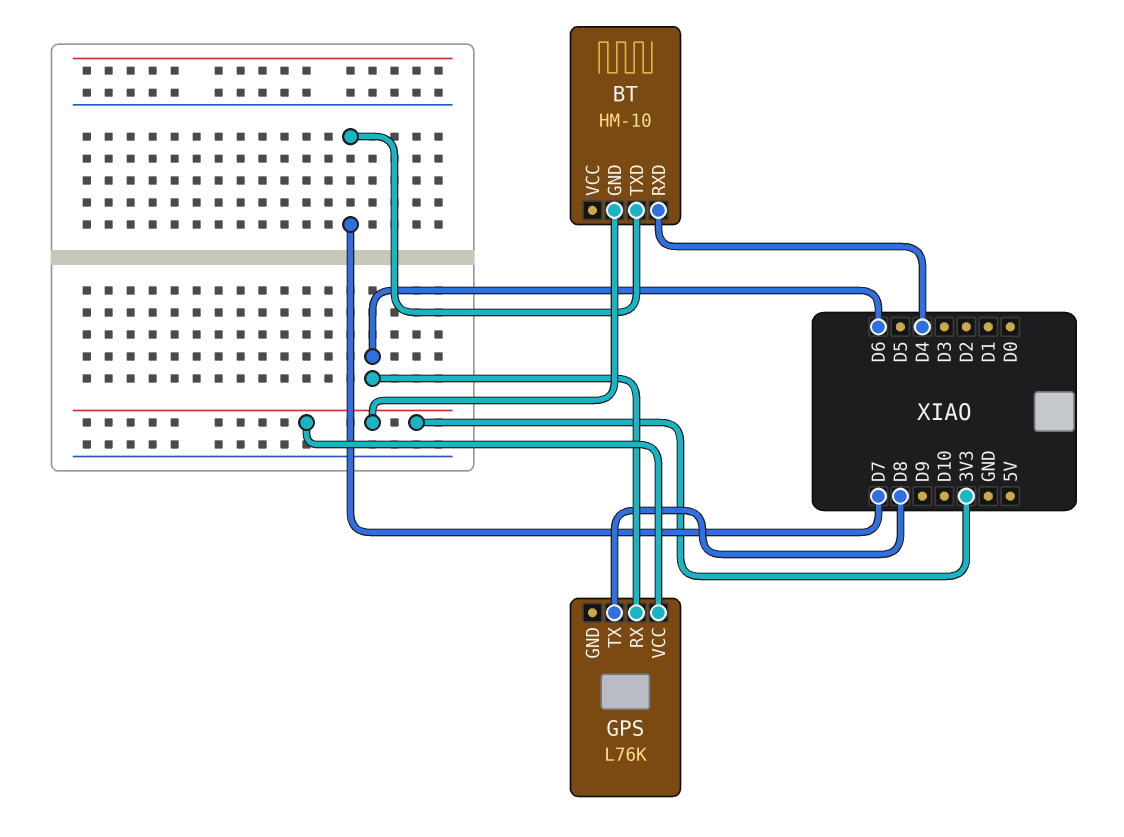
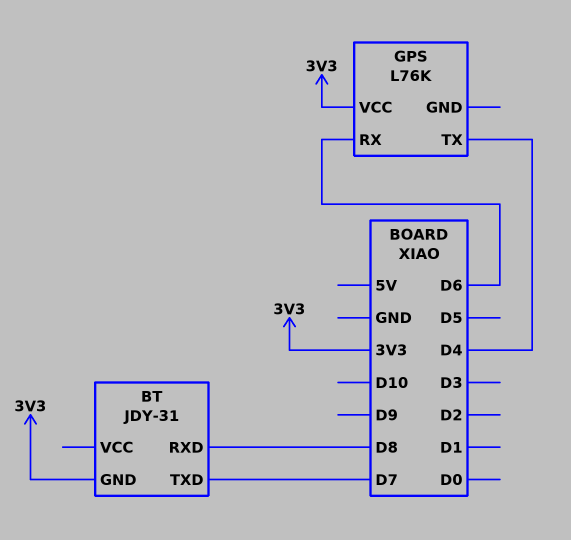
BT: HM-10 -> JDY-31
BT pin RXD: D4 -> D8
GPS pin TX: D8 -> D4

